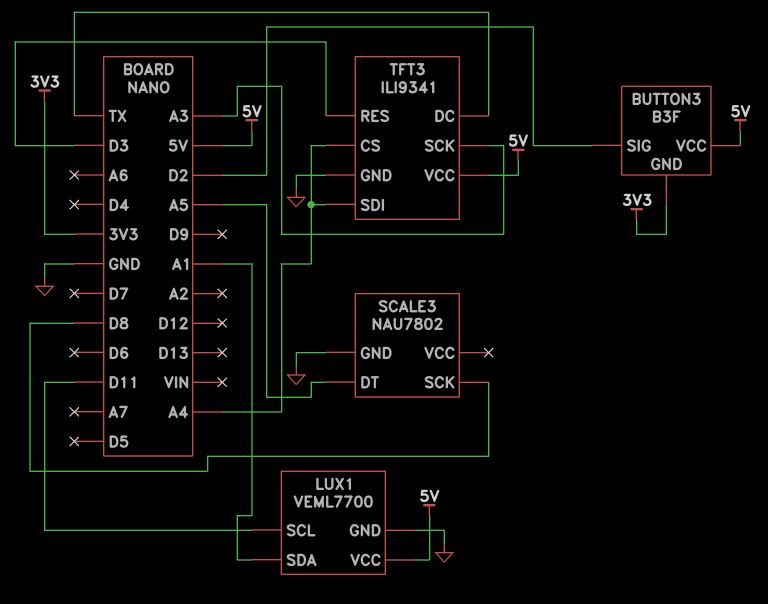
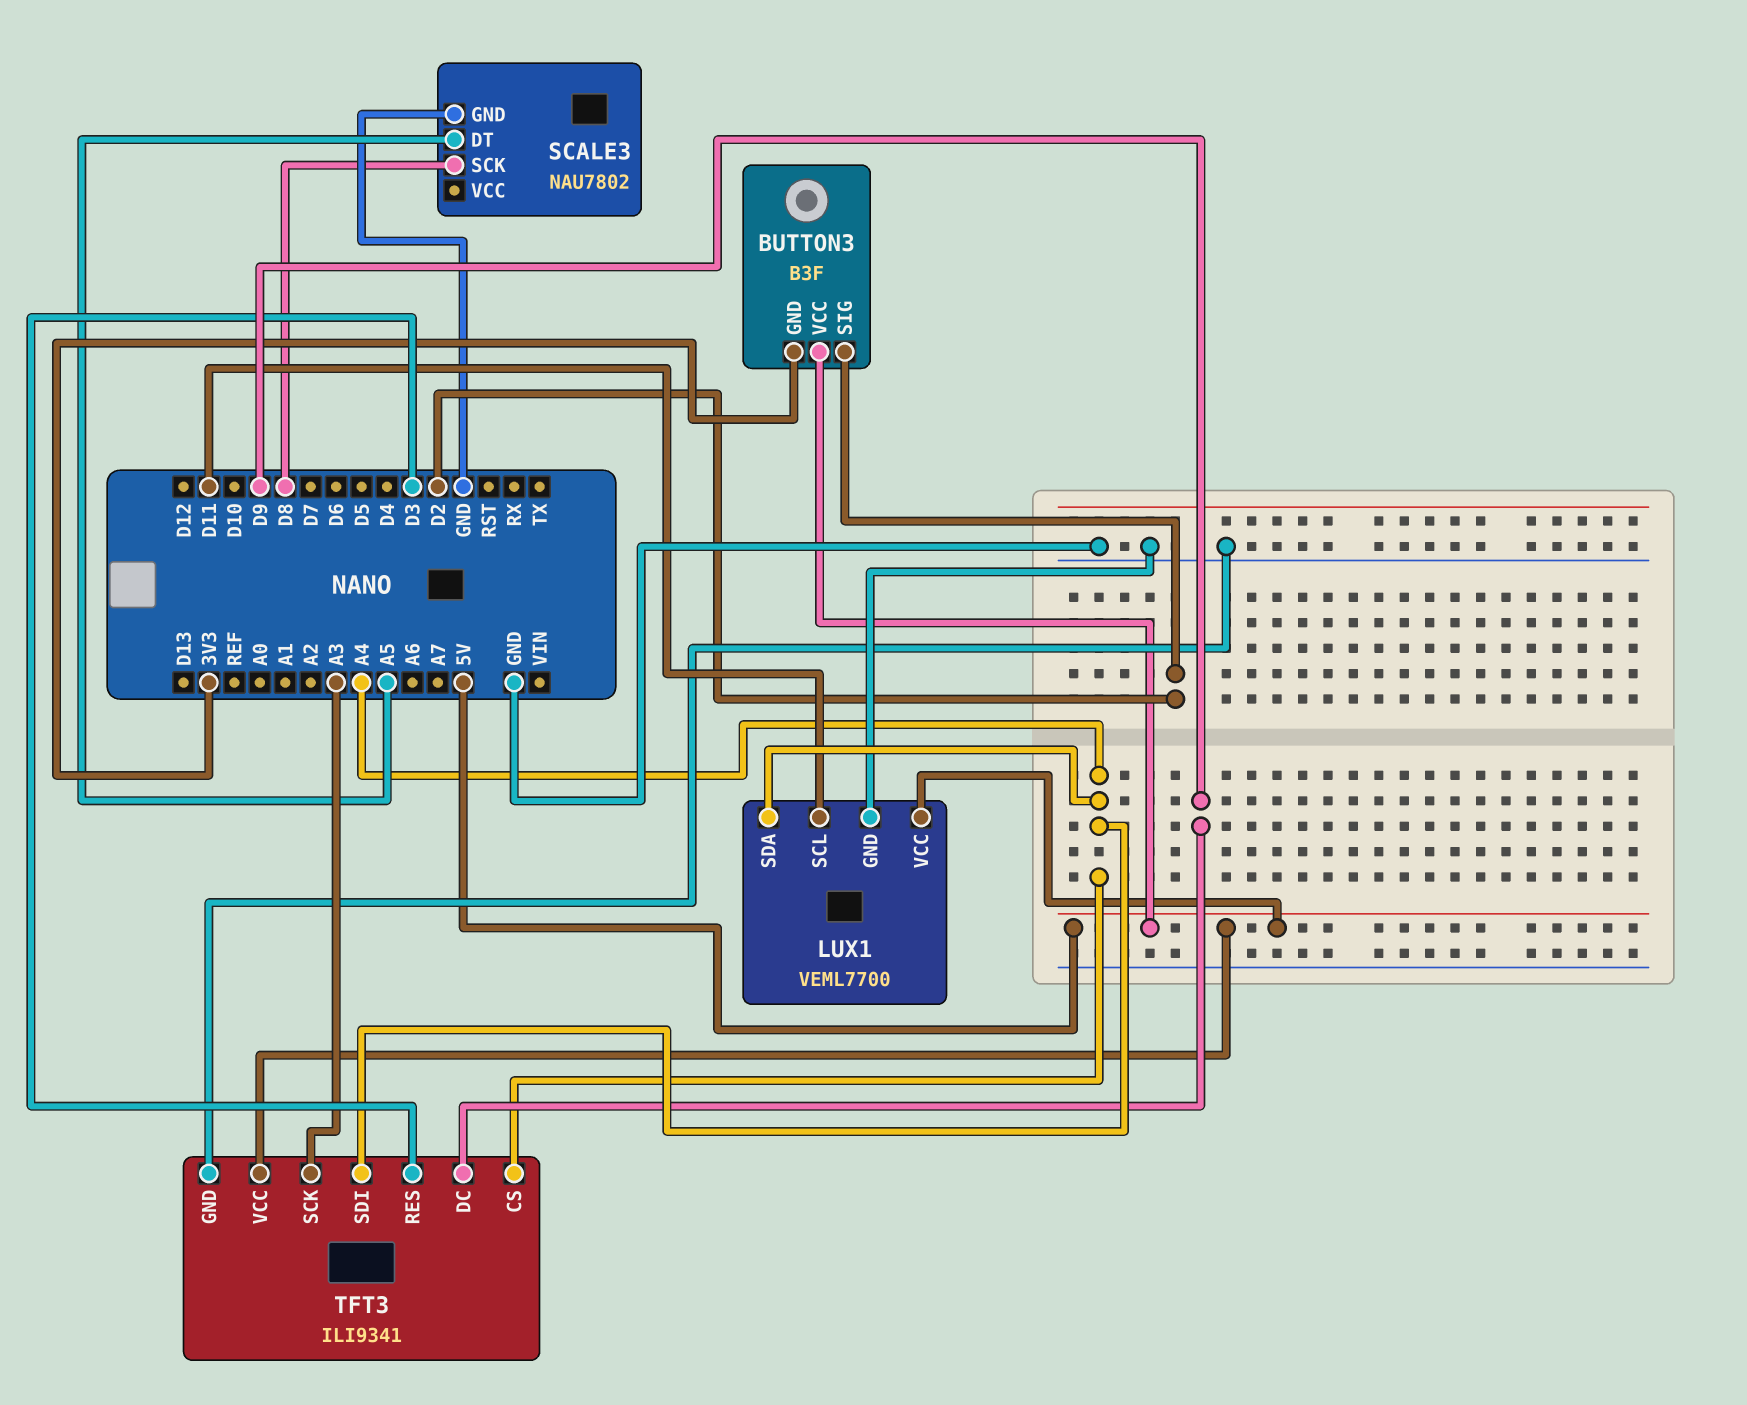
LUX1 pin SDA: A1 -> A4
TFT3 pin DC: TX -> D9

